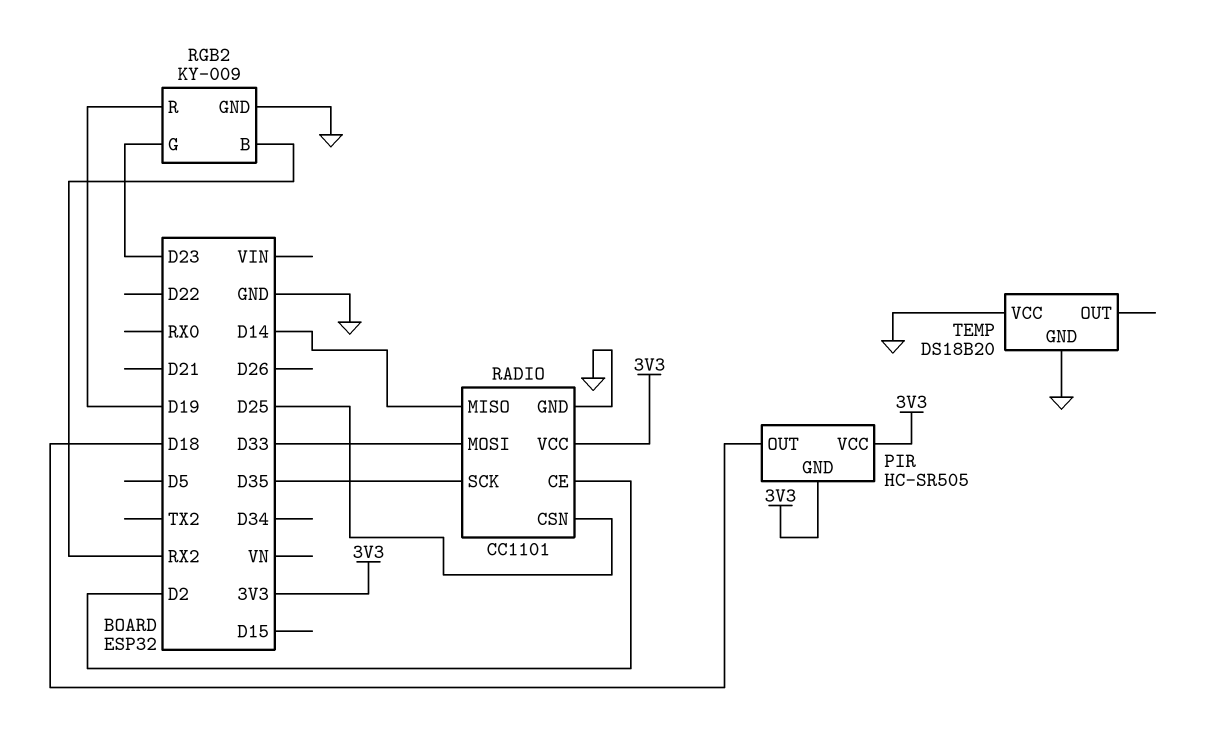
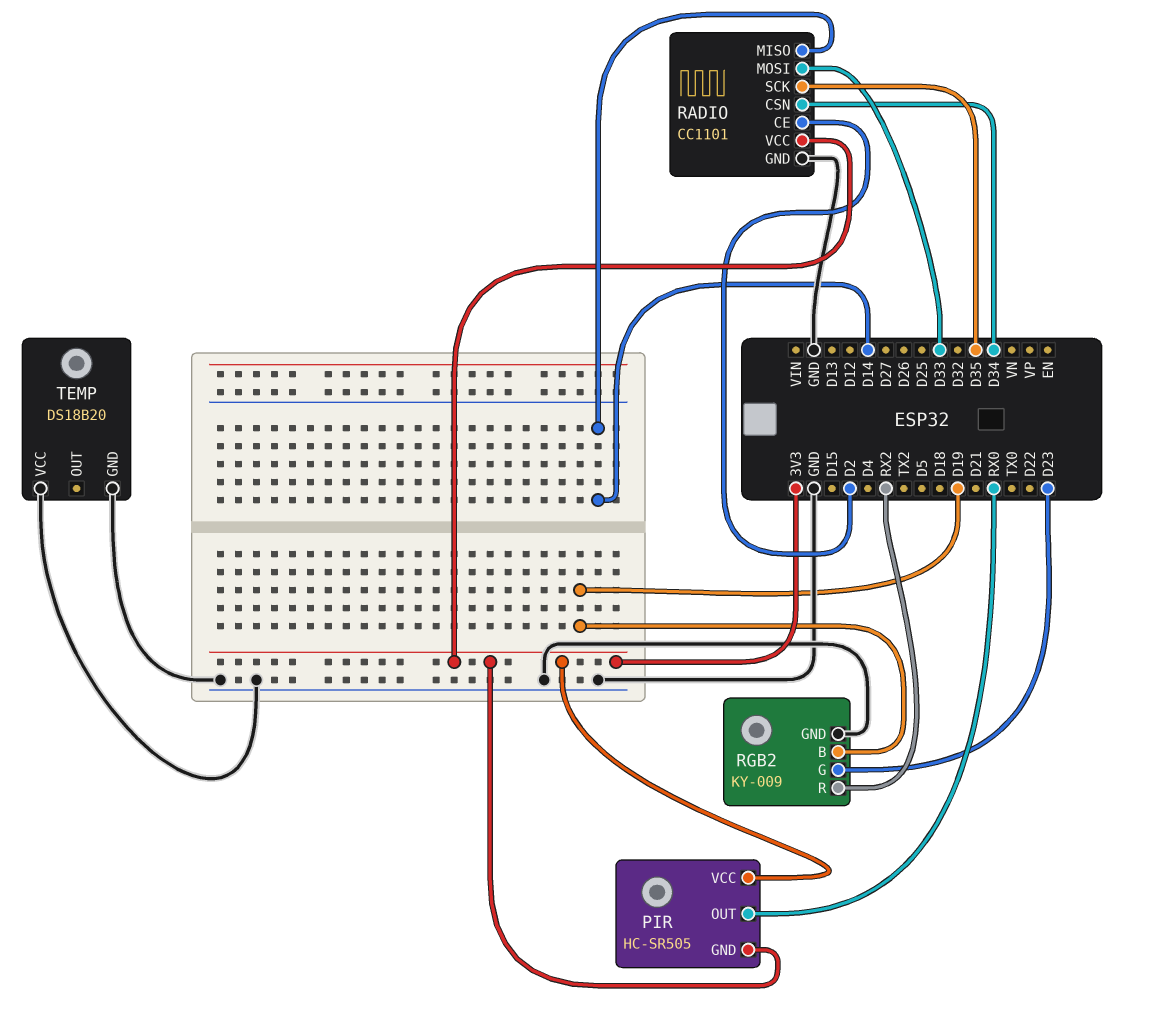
PIR pin OUT: D18 -> RX0
RADIO pin CSN: D25 -> D34
RGB2 pin B: RX2 -> D19
RGB2 pin R: D19 -> RX2

